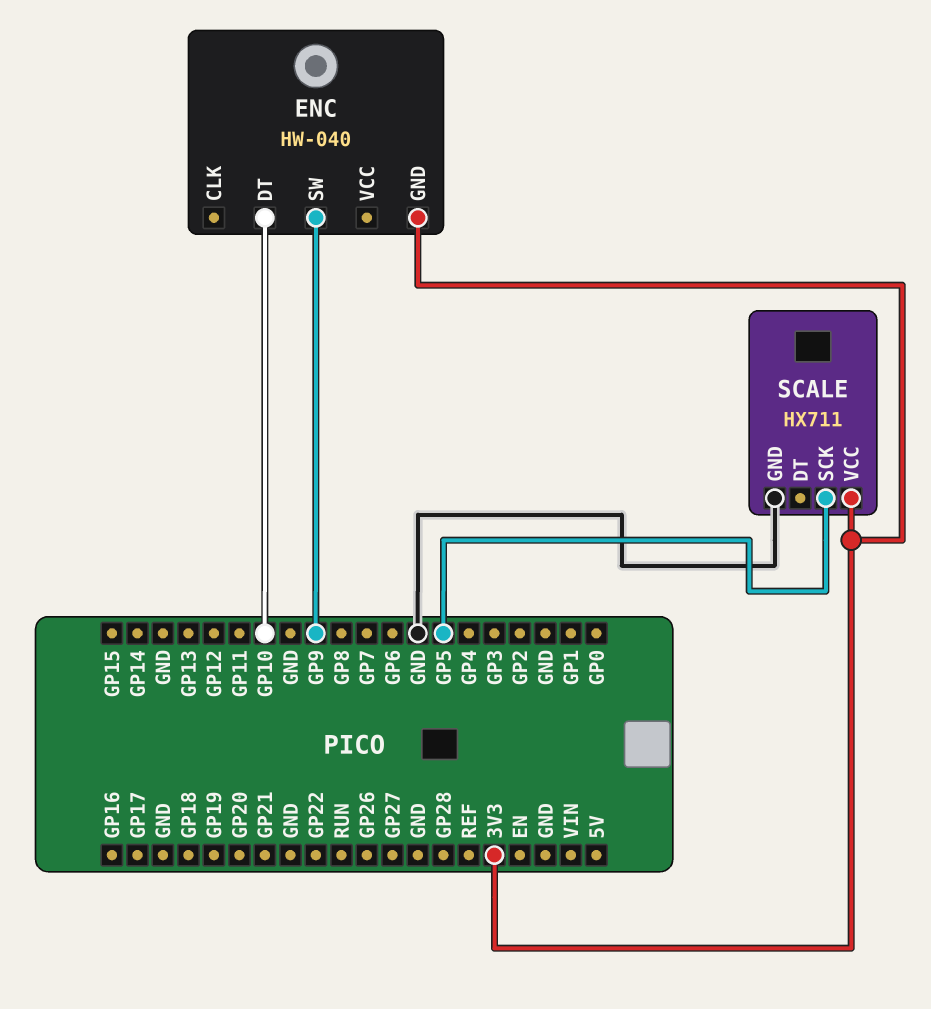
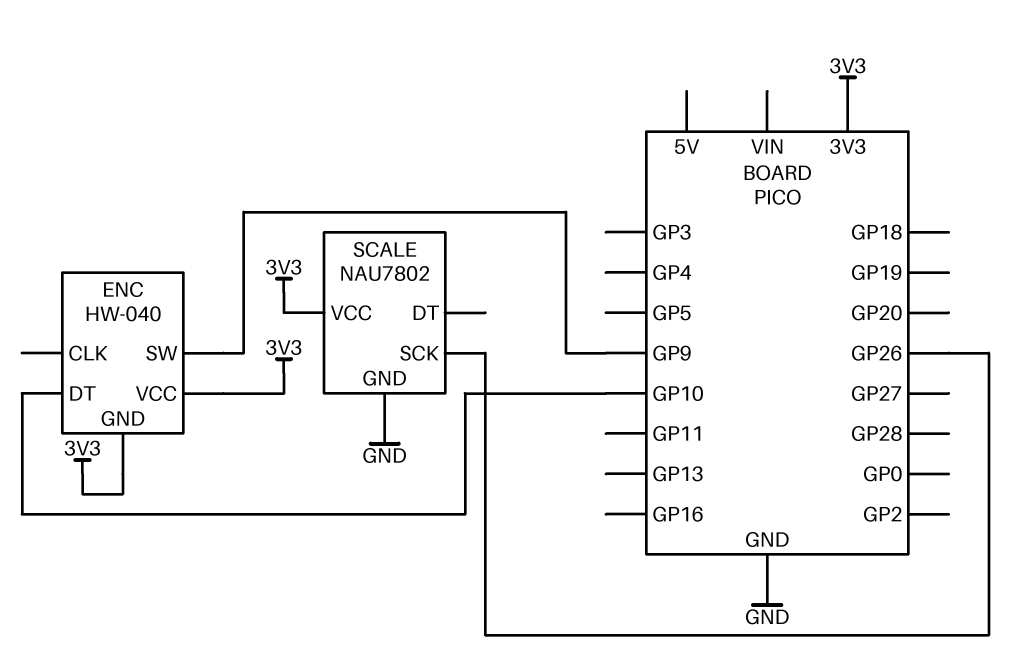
ENC pin VCC: none -> 3V3
SCALE: HX711 -> NAU7802
SCALE pin SCK: GP5 -> GP26

